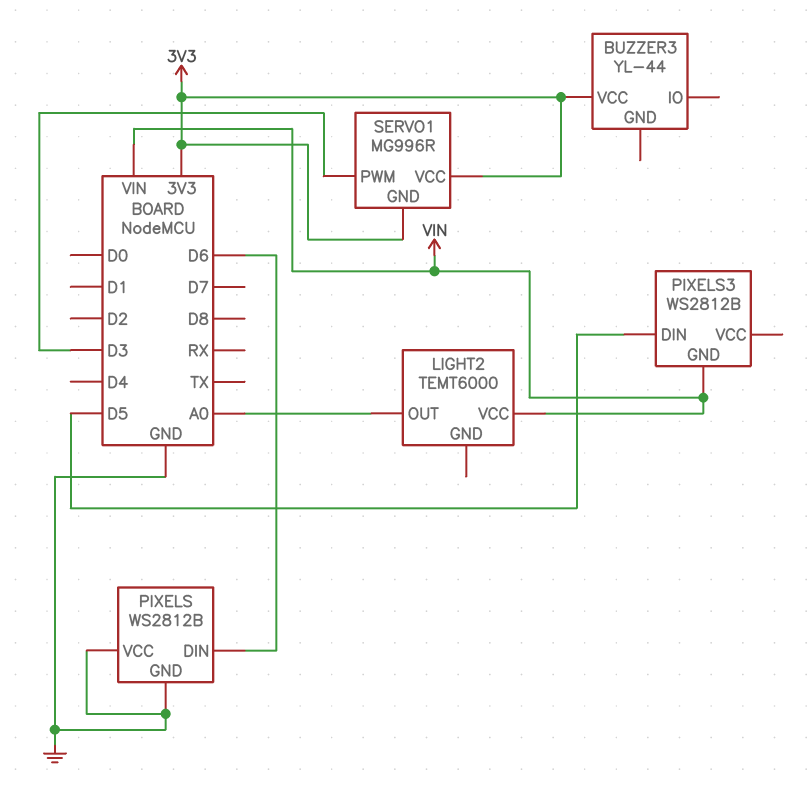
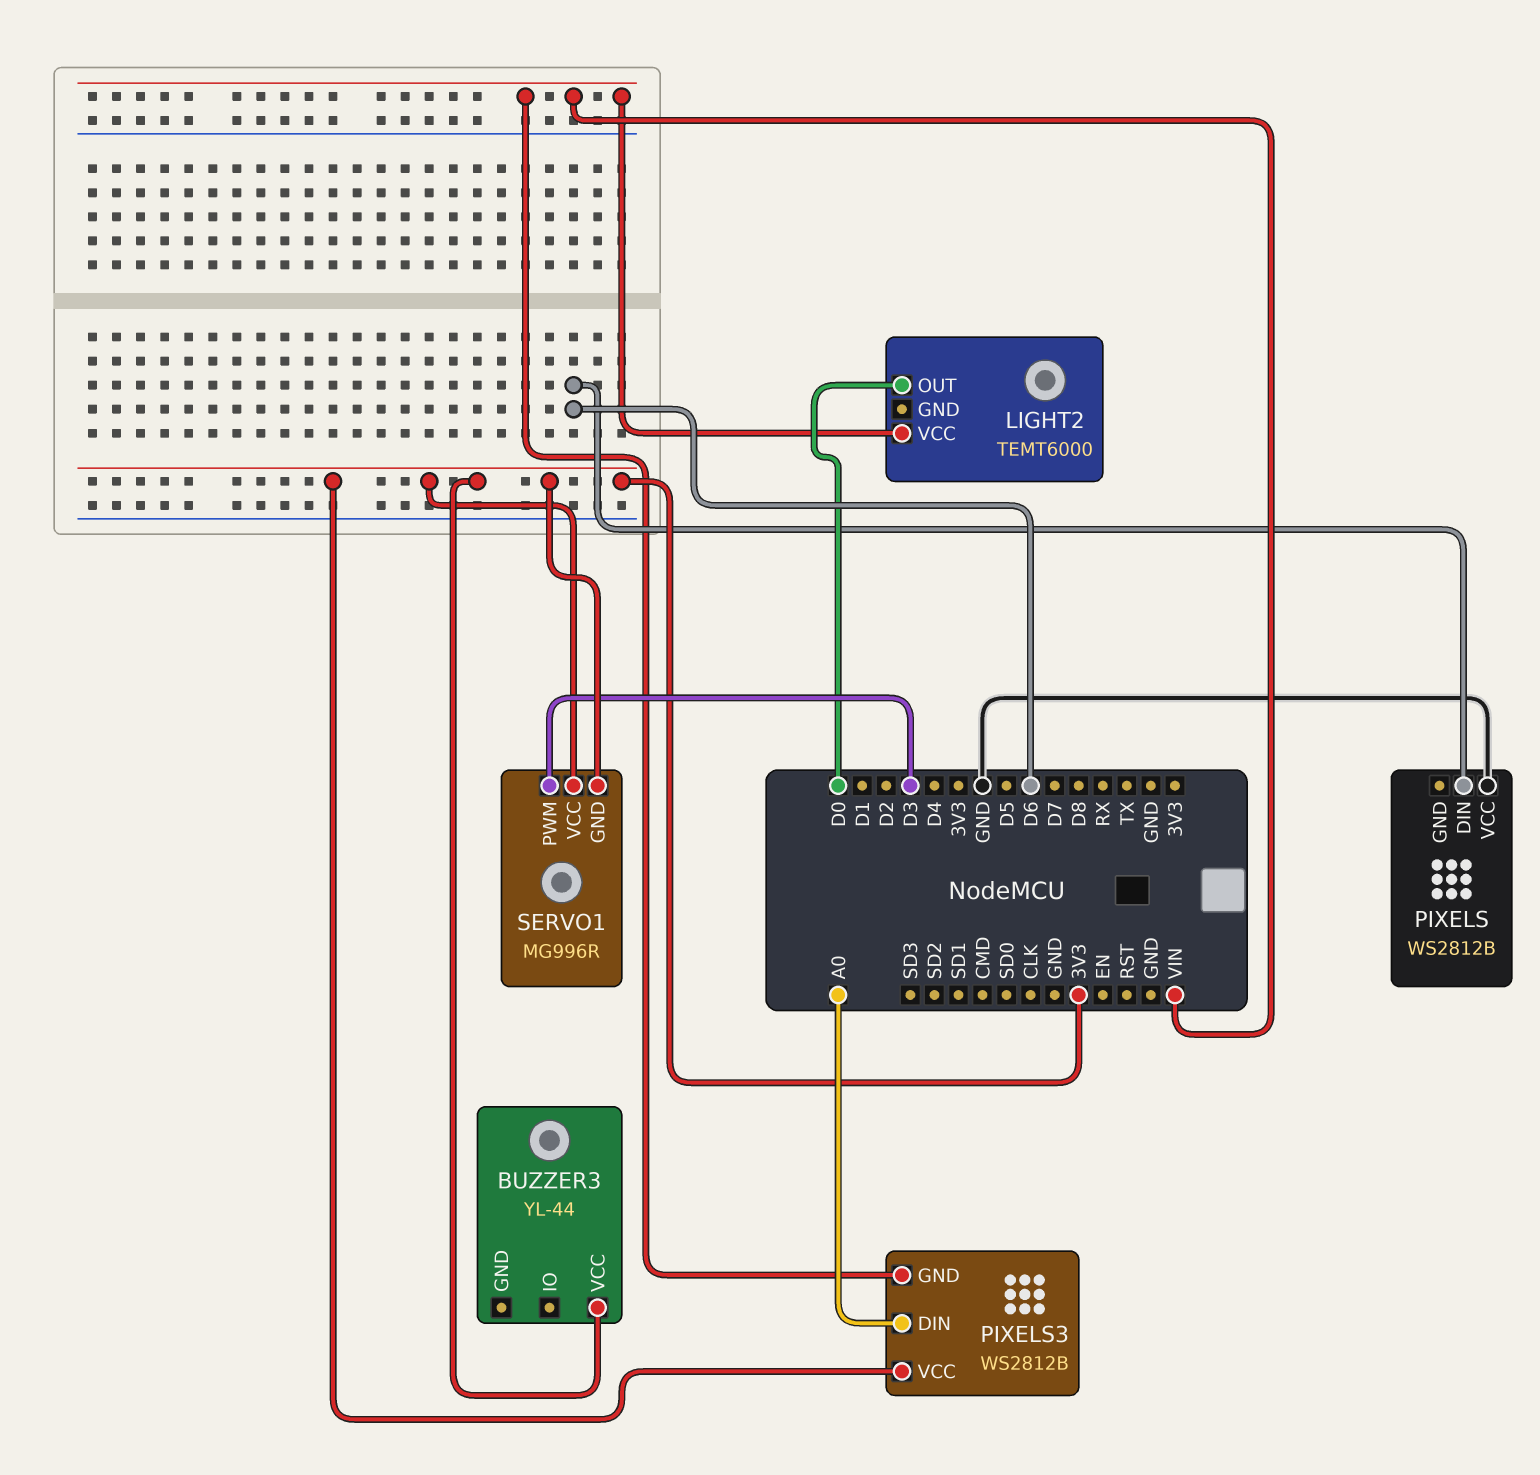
LIGHT2 pin OUT: A0 -> D0
PIXELS pin GND: GND -> none
PIXELS3 pin DIN: D5 -> A0
PIXELS3 pin VCC: none -> 3V3

